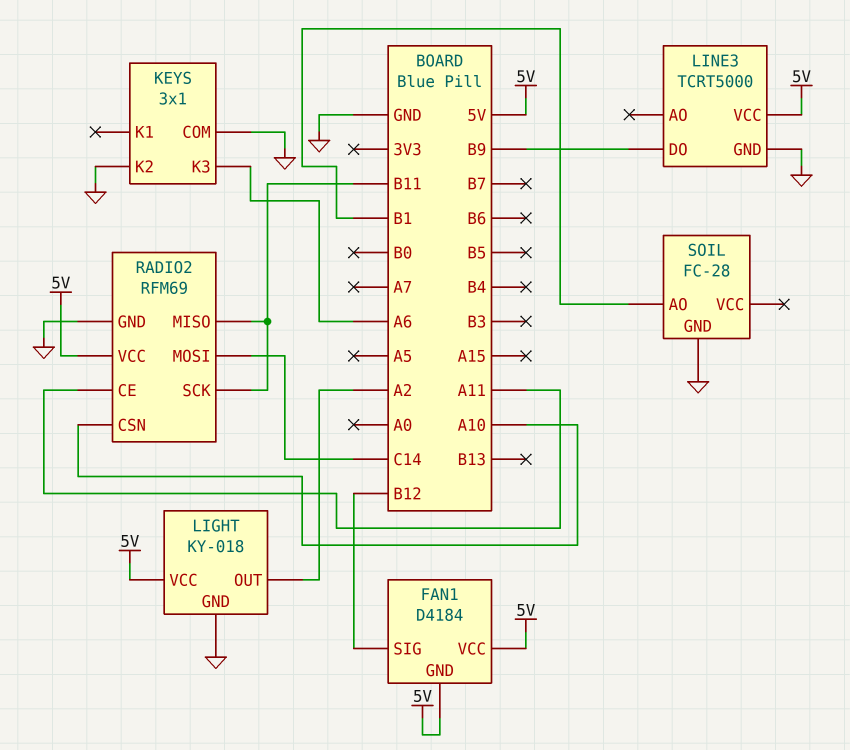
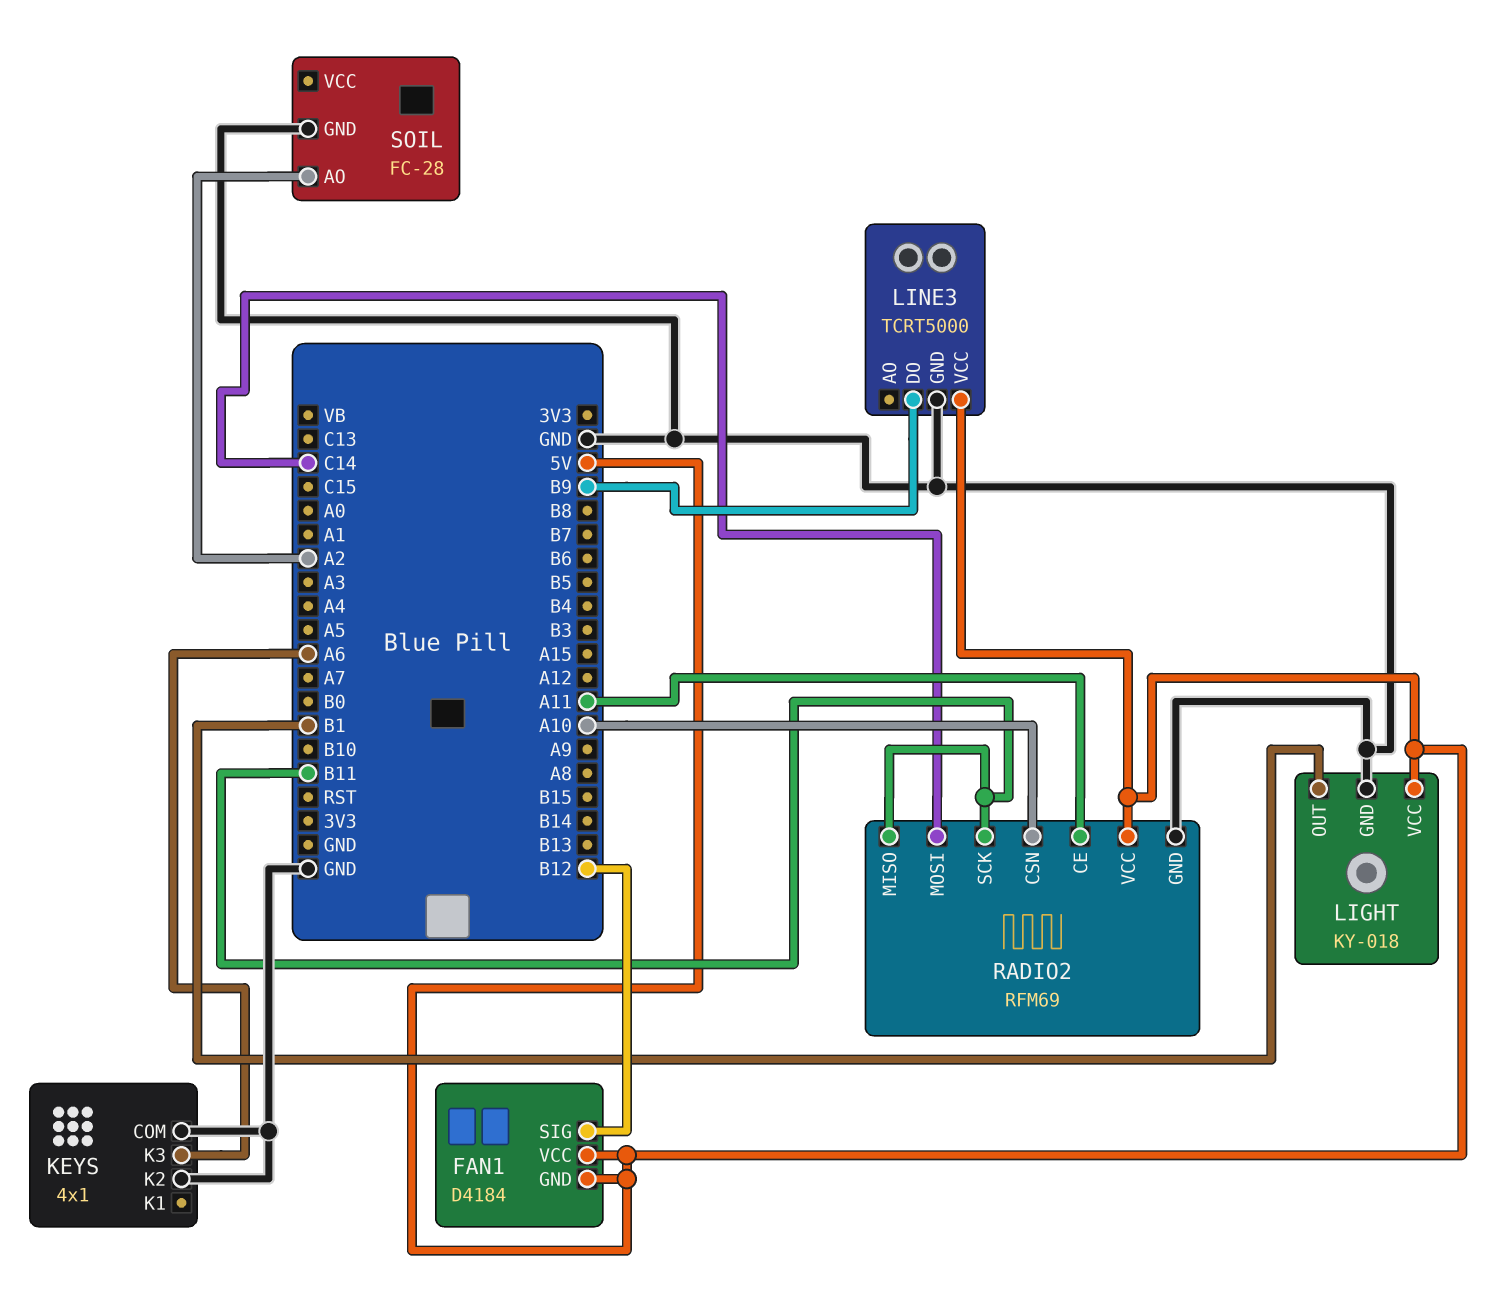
KEYS: 3x1 -> 4x1
LIGHT pin OUT: A2 -> B1
SOIL pin AO: B1 -> A2

